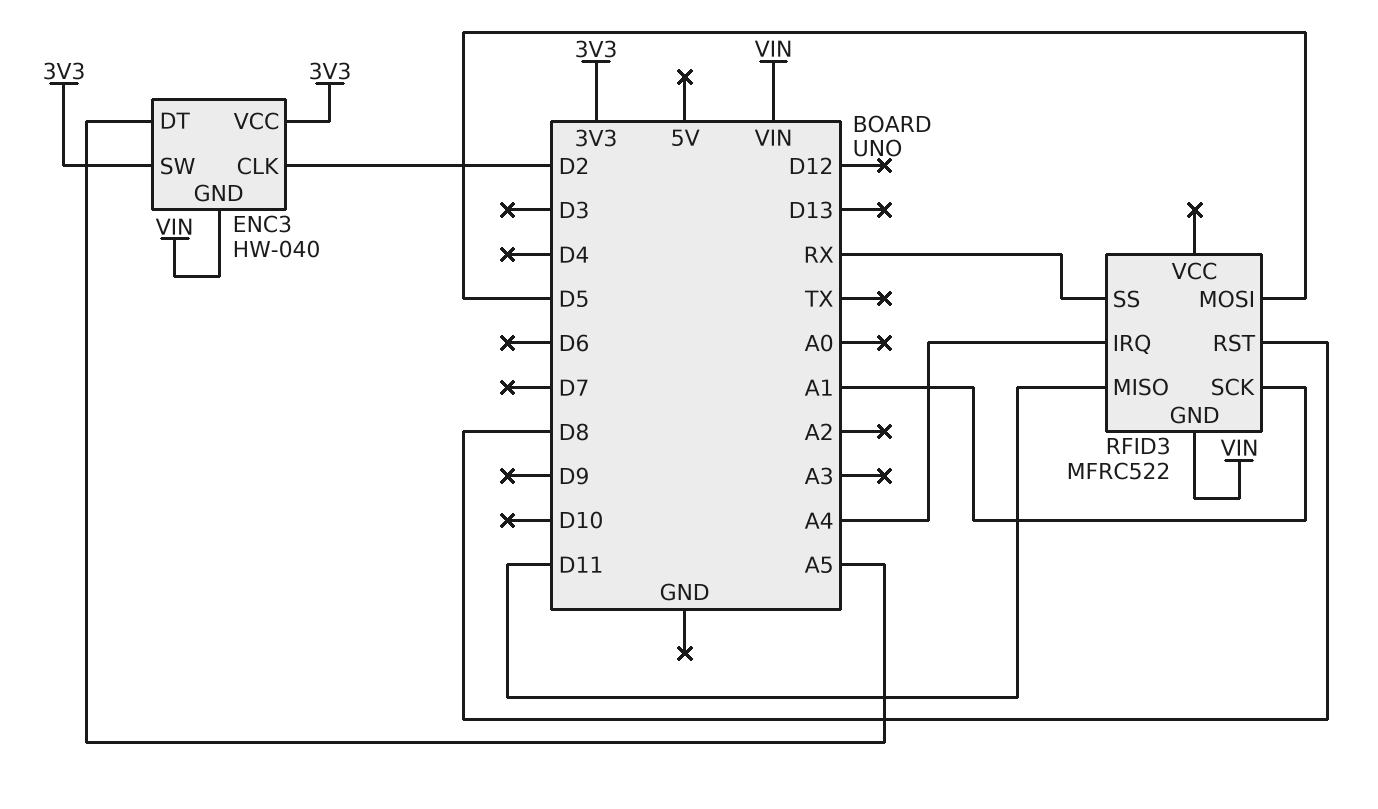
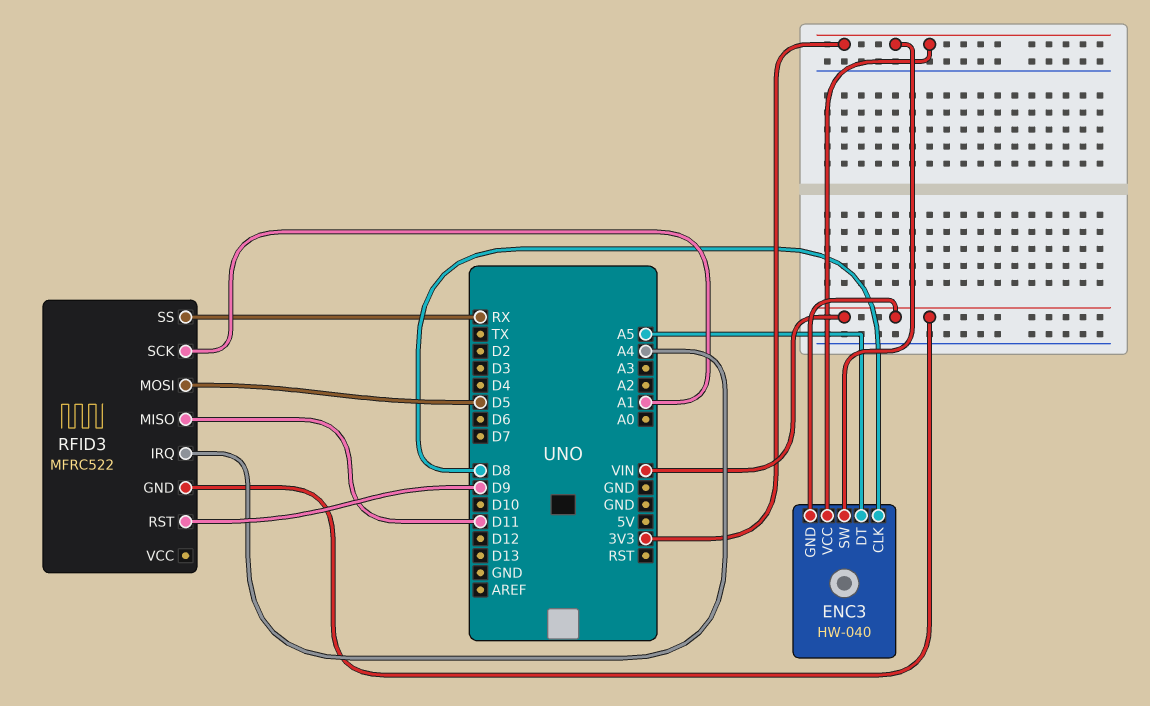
ENC3 pin CLK: D2 -> D8
RFID3 pin RST: D8 -> D9

